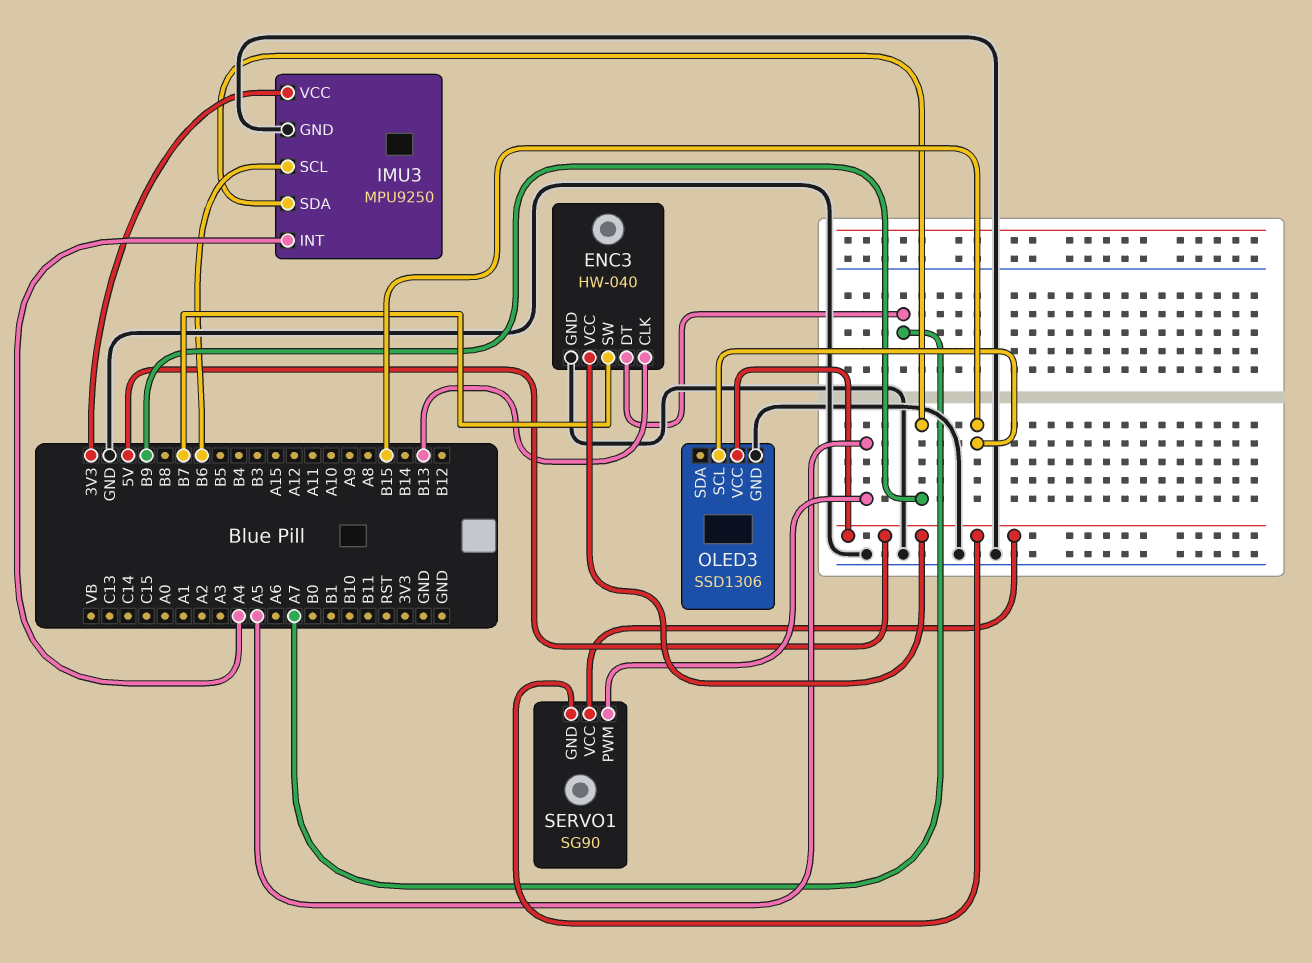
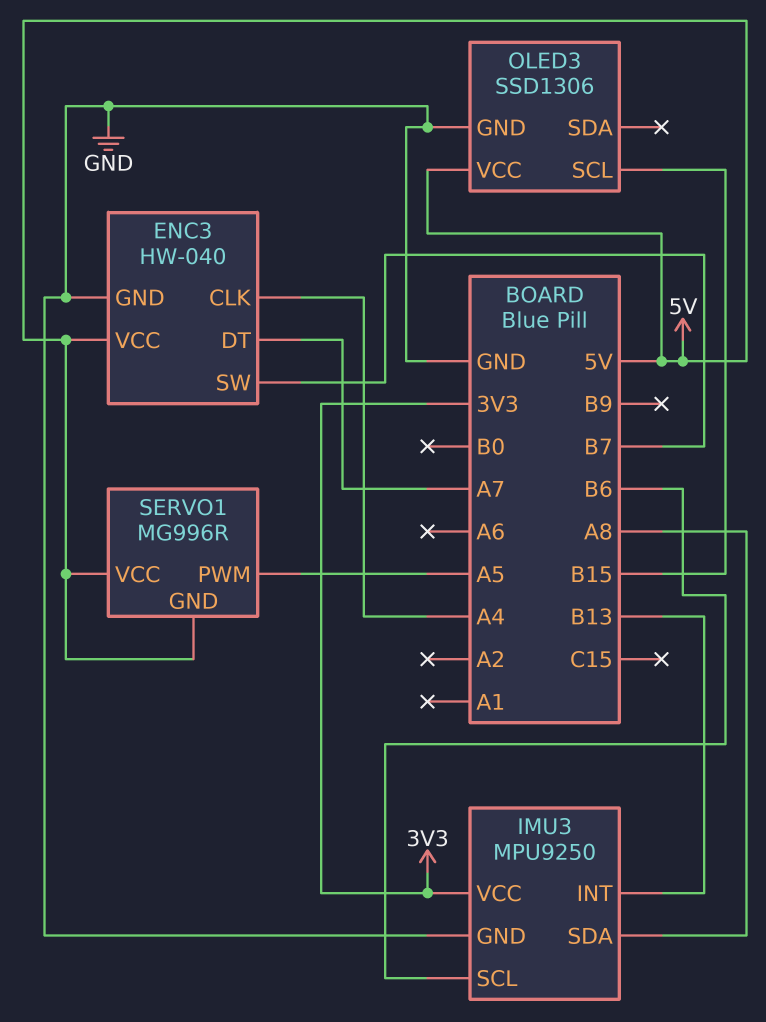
ENC3 pin CLK: B13 -> A4
IMU3 pin INT: A4 -> B13
IMU3 pin SDA: B9 -> A8
SERVO1: SG90 -> MG996R

